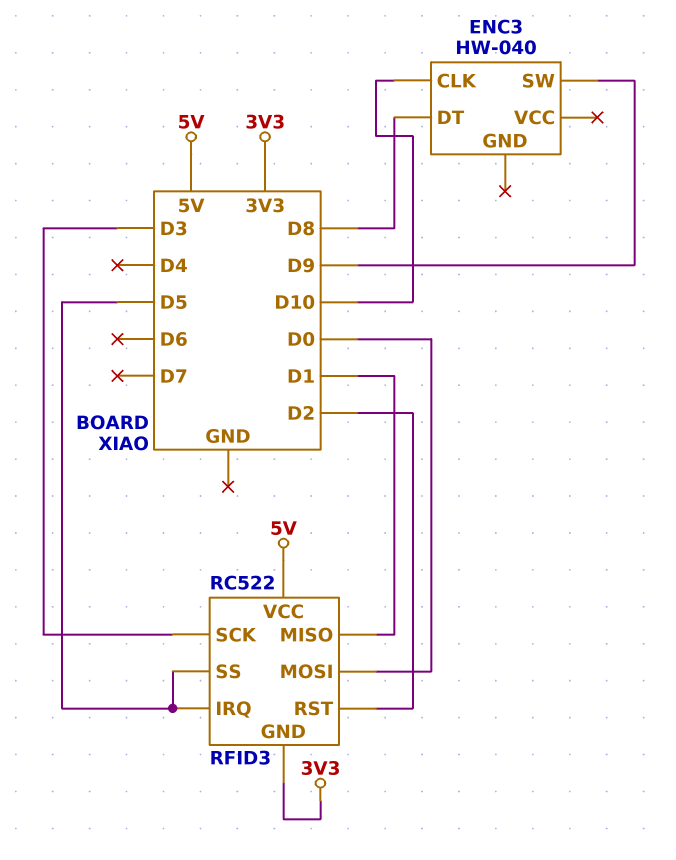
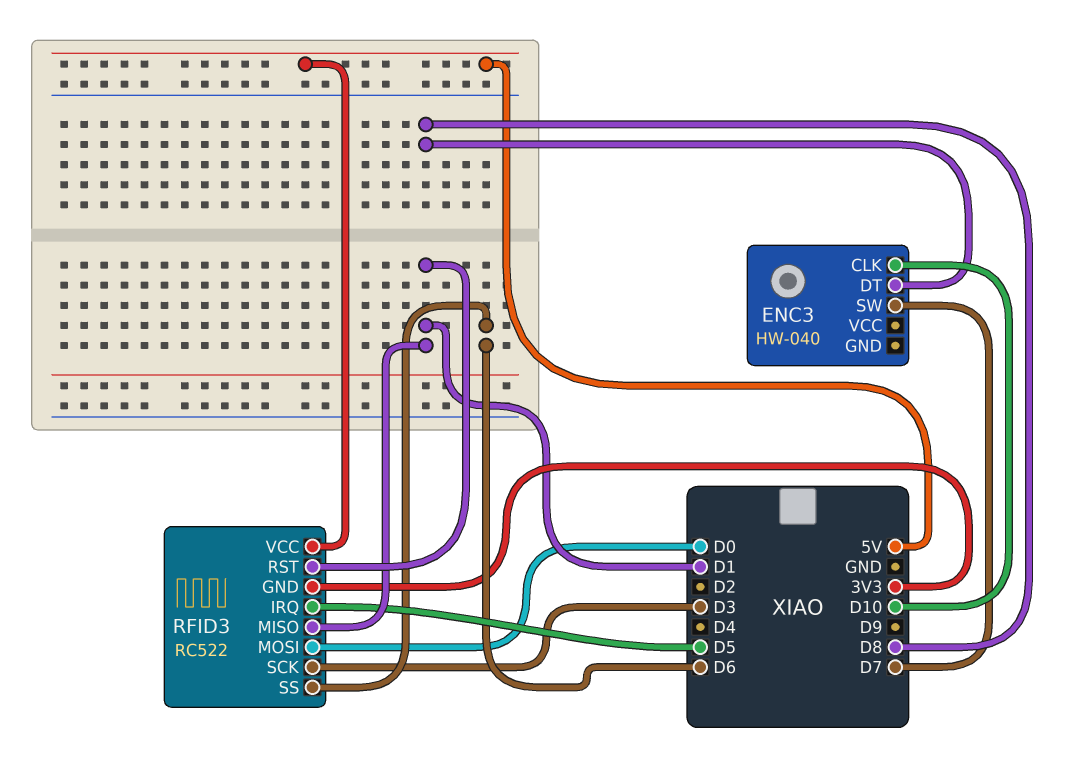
ENC3 pin SW: D9 -> D7
RFID3 pin RST: D2 -> D1
RFID3 pin SS: D5 -> D6

